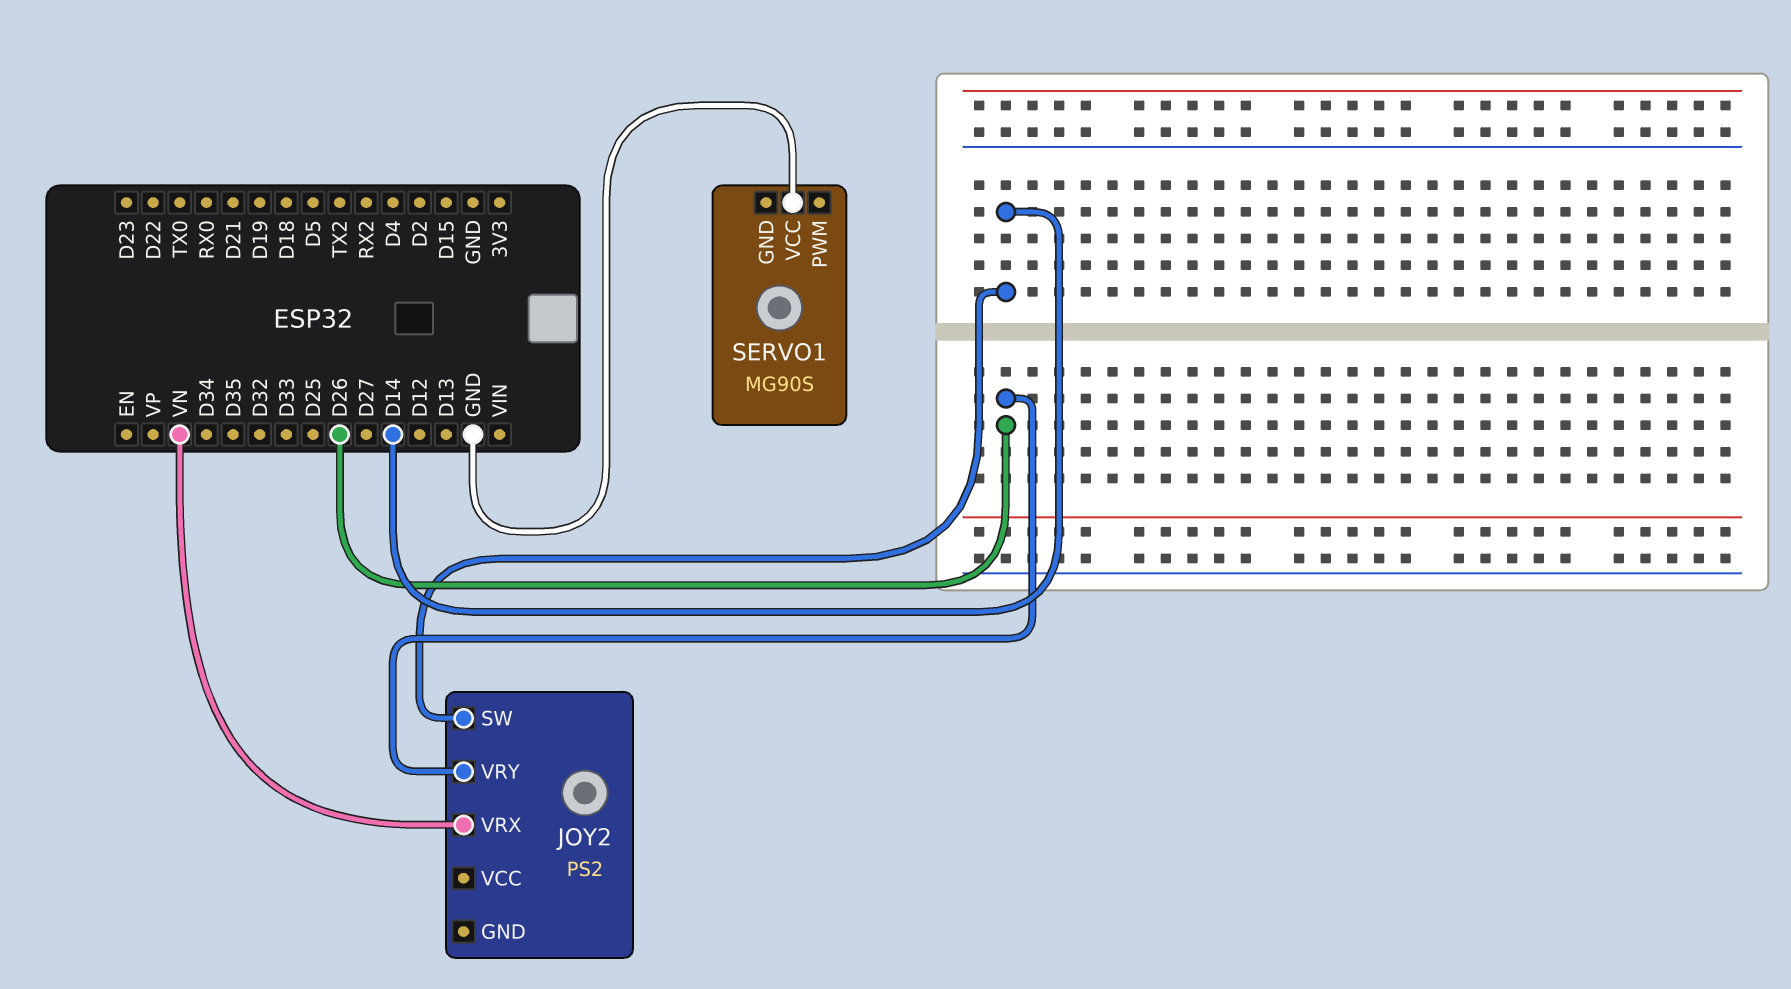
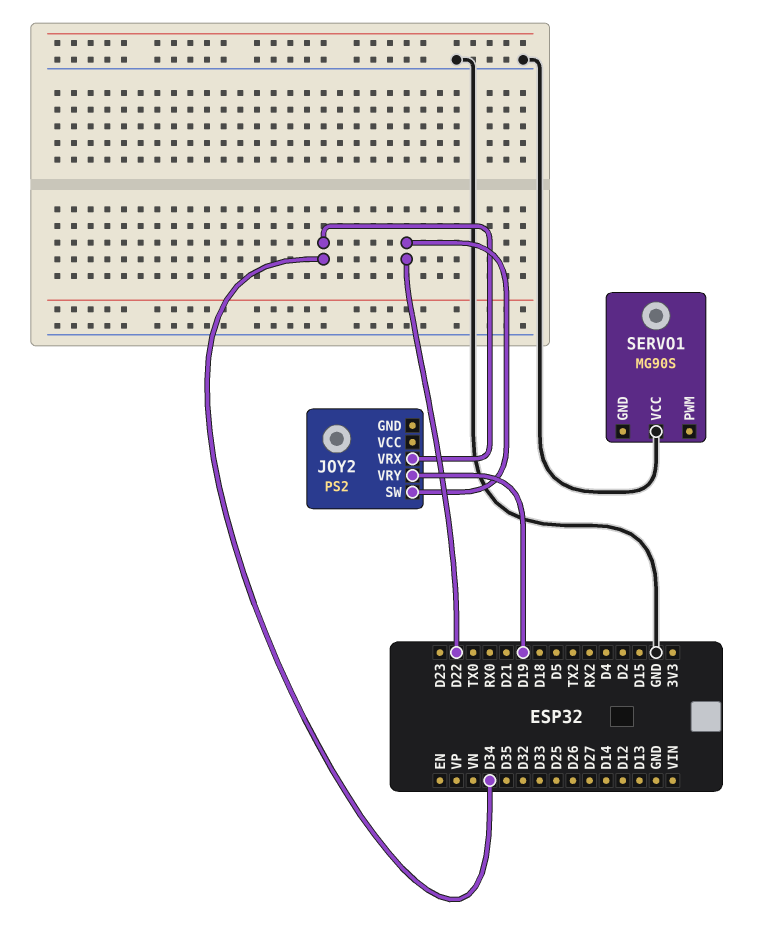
JOY2 pin SW: D14 -> D22
JOY2 pin VRX: VN -> D34
JOY2 pin VRY: D26 -> D19

